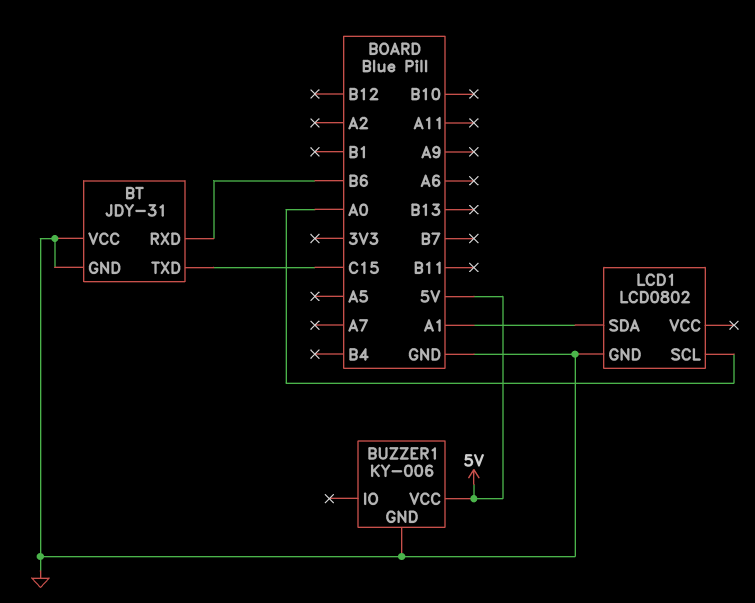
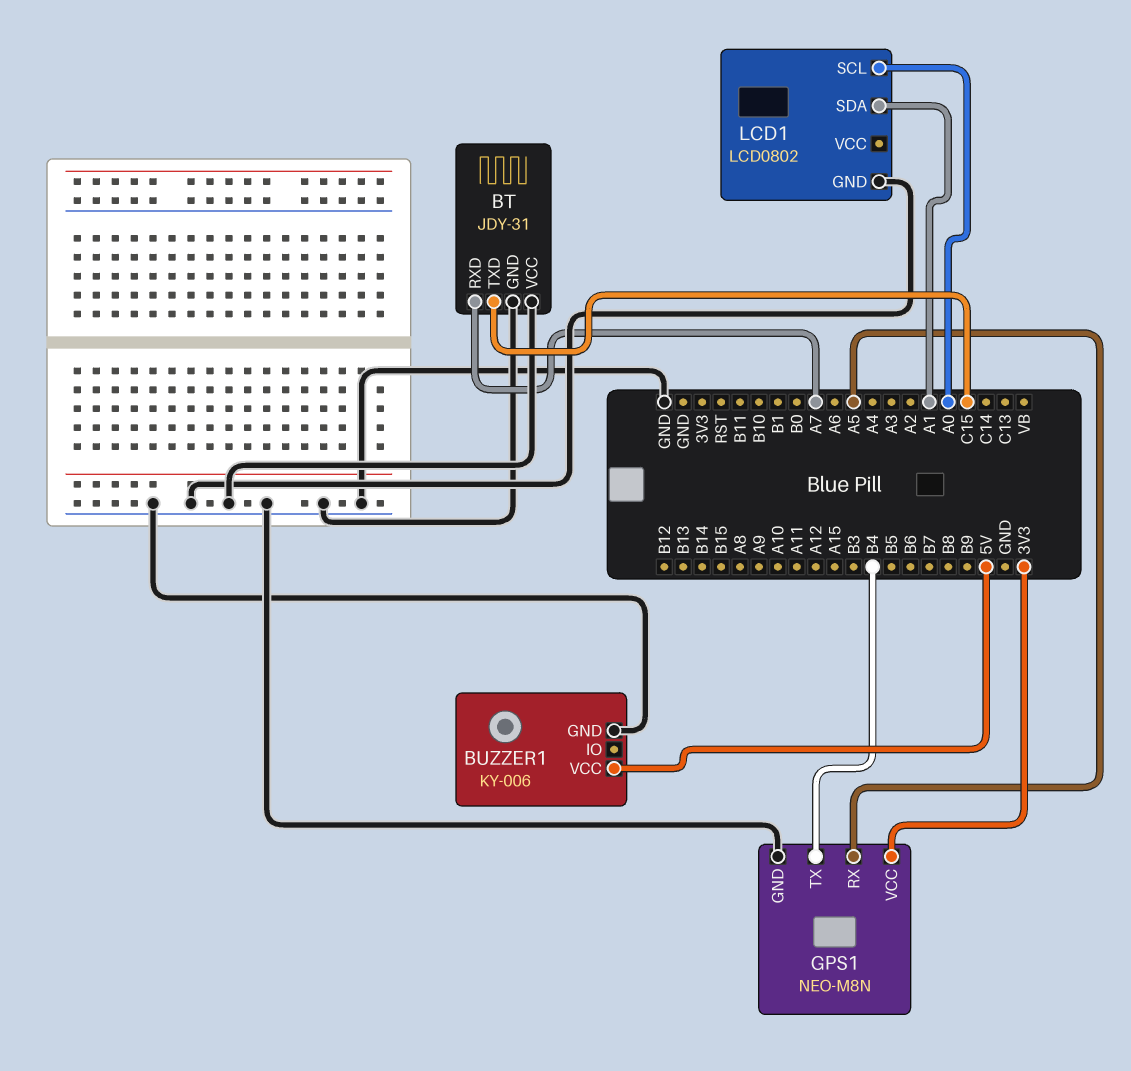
BT pin RXD: B6 -> A7
GPS1: none -> NEO-M8N
GPS1 pin GND: none -> GND
GPS1 pin RX: none -> A5
GPS1 pin TX: none -> B4
GPS1 pin VCC: none -> 3V3

